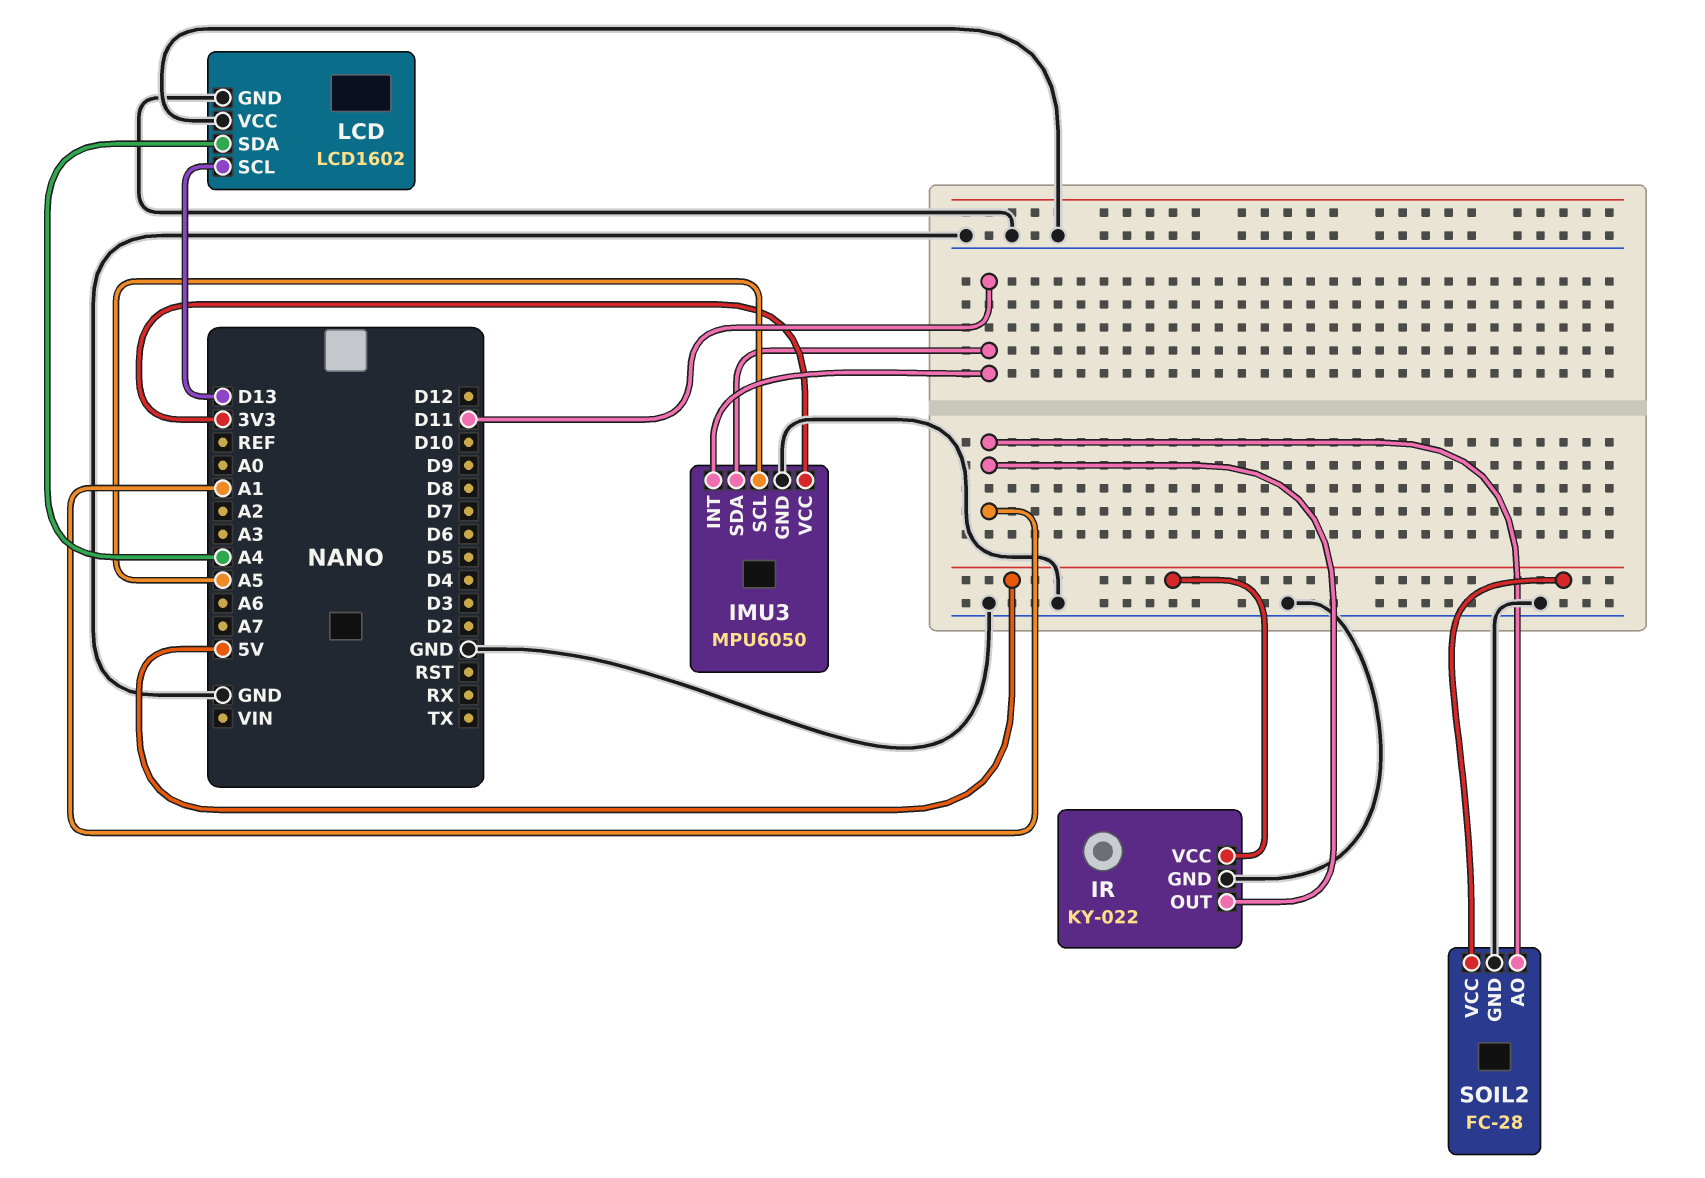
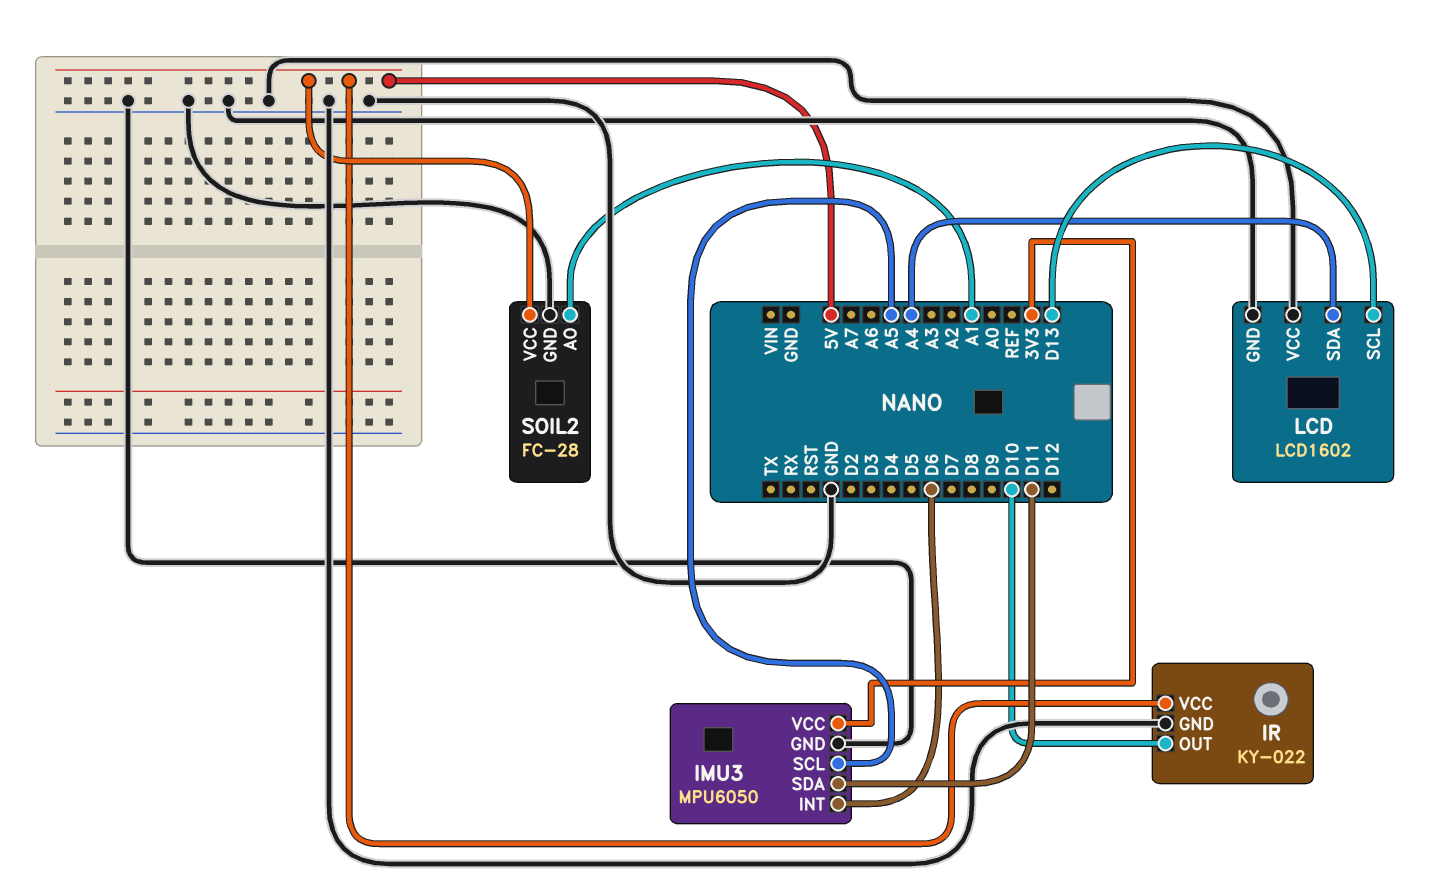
IMU3 pin INT: D11 -> D6
IR pin OUT: A1 -> D10

